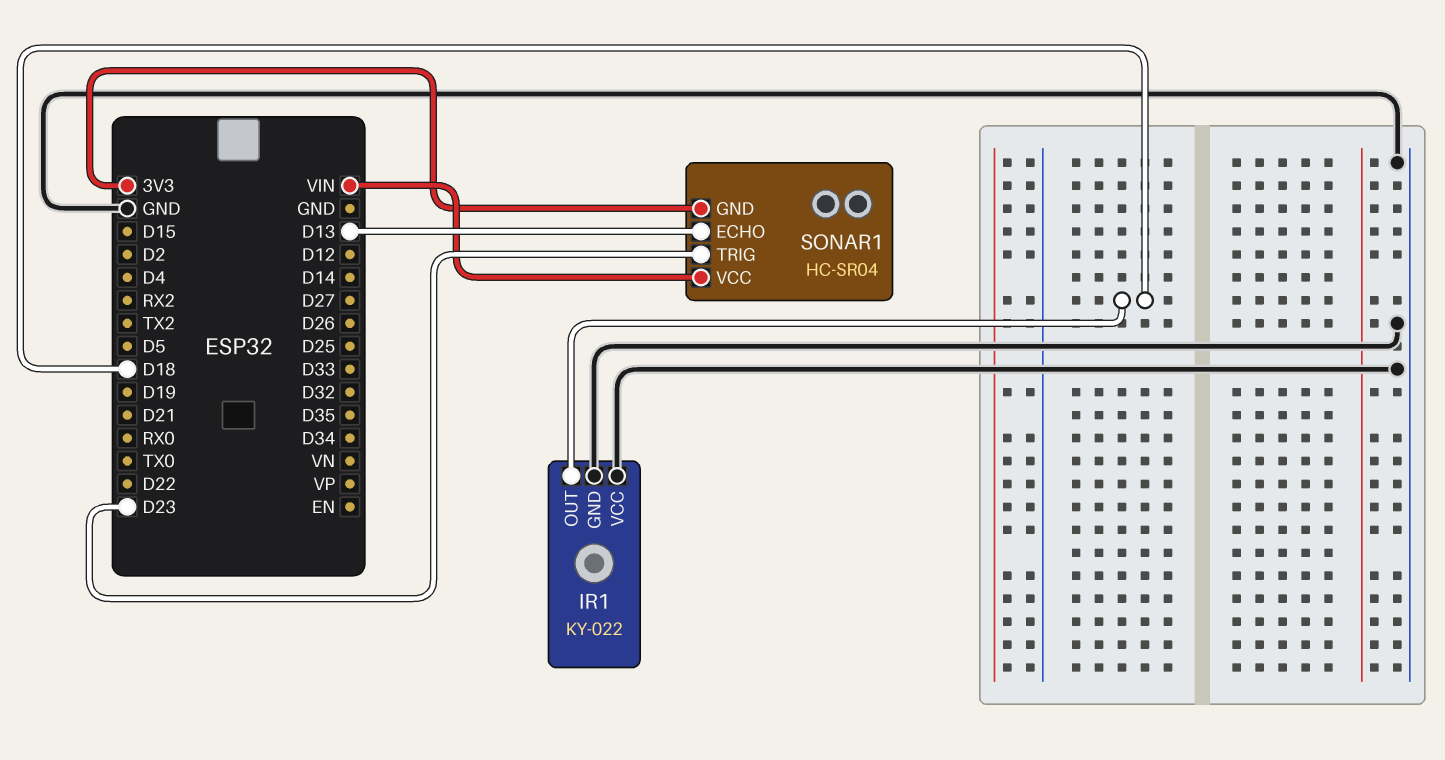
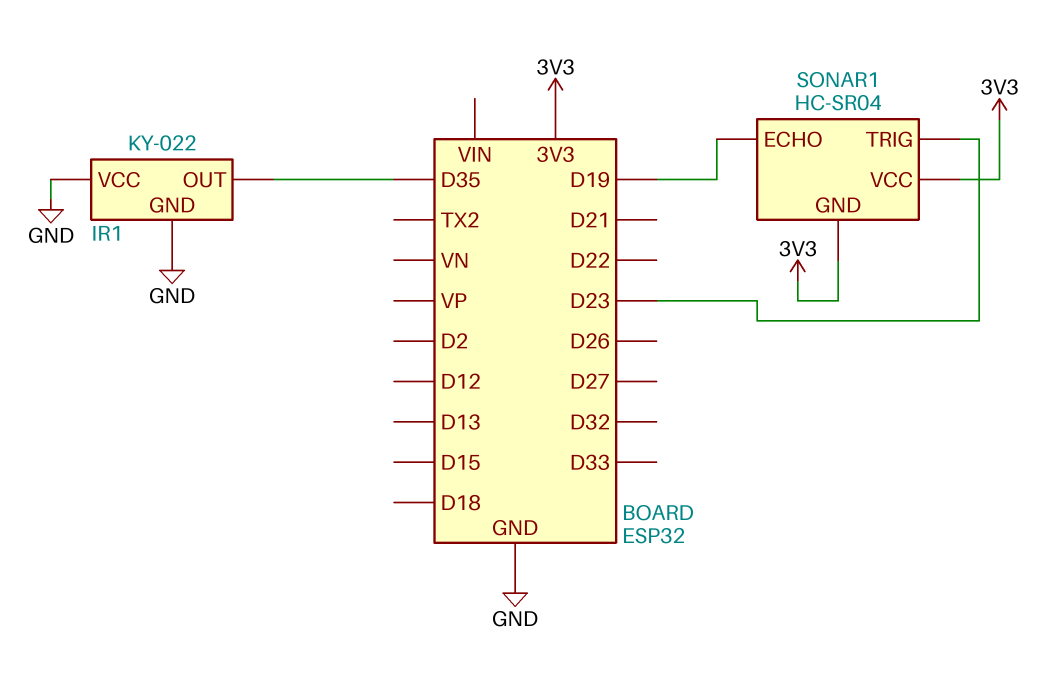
IR1 pin OUT: D18 -> D35
SONAR1 pin ECHO: D13 -> D19
SONAR1 pin VCC: VIN -> 3V3

